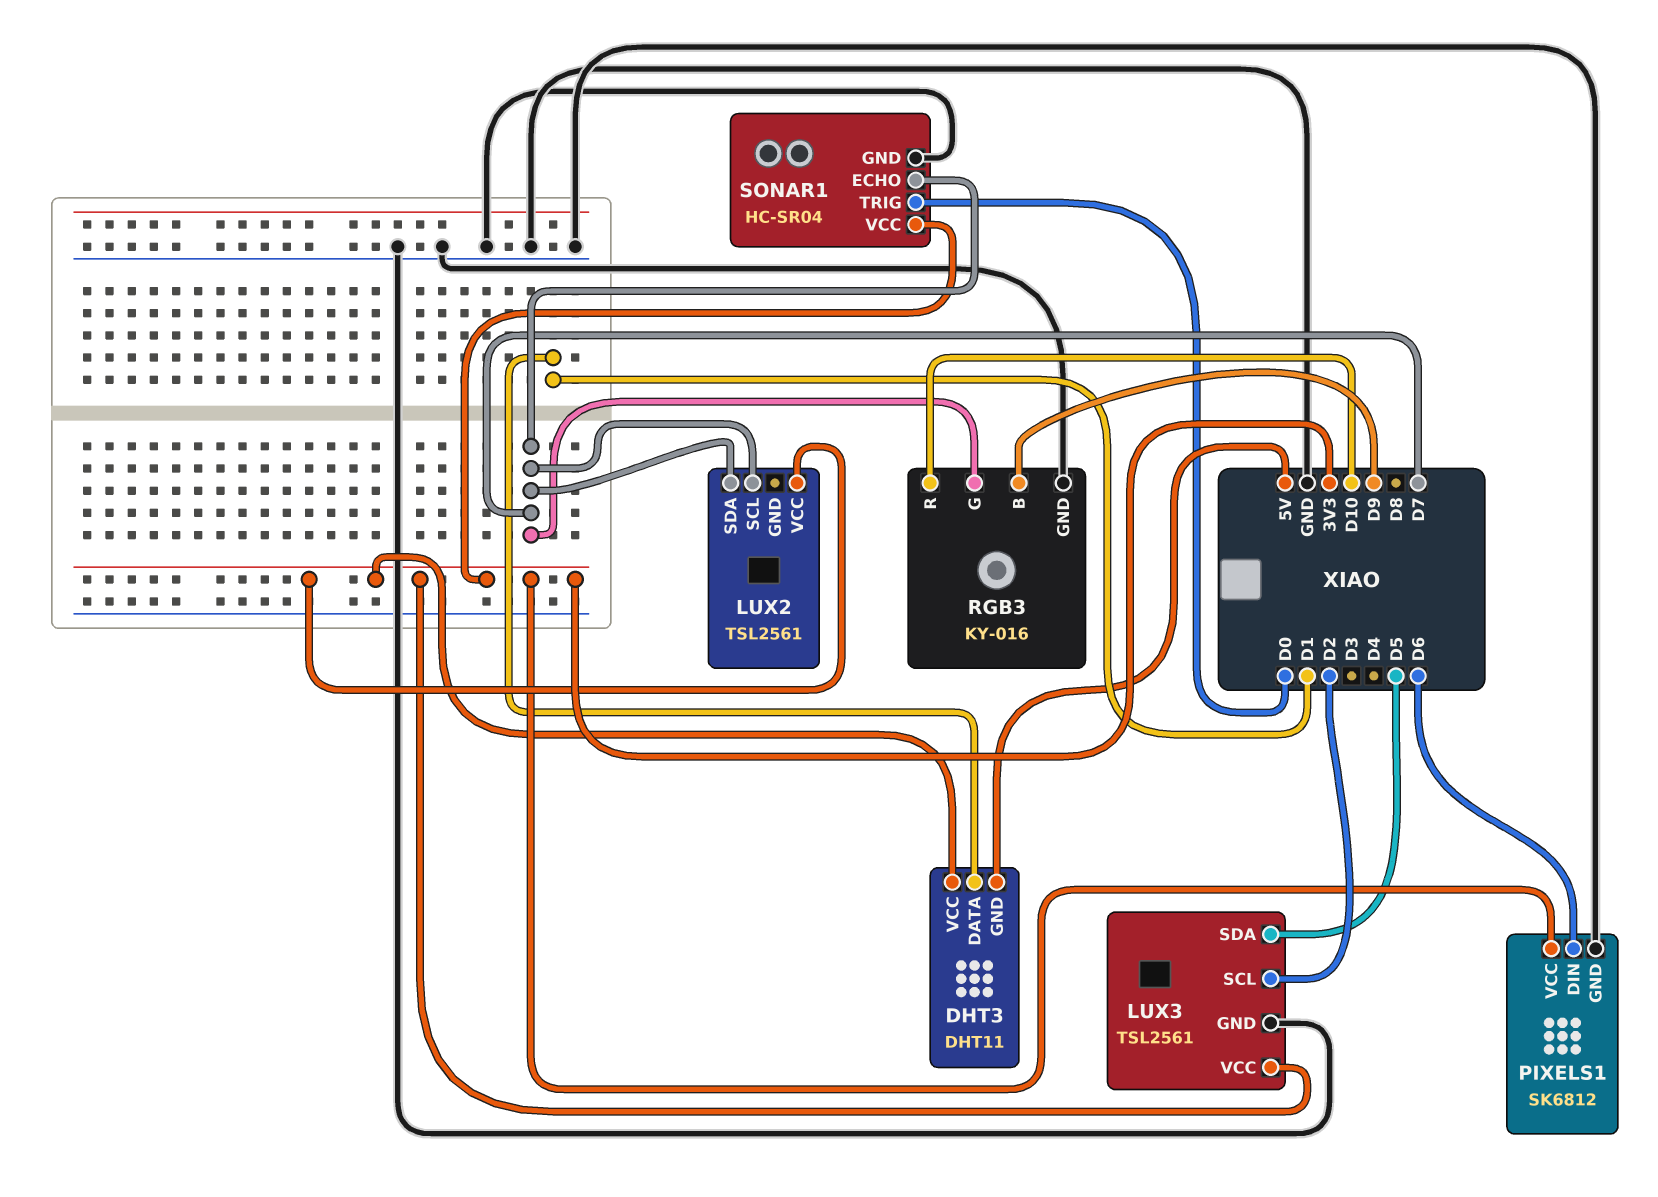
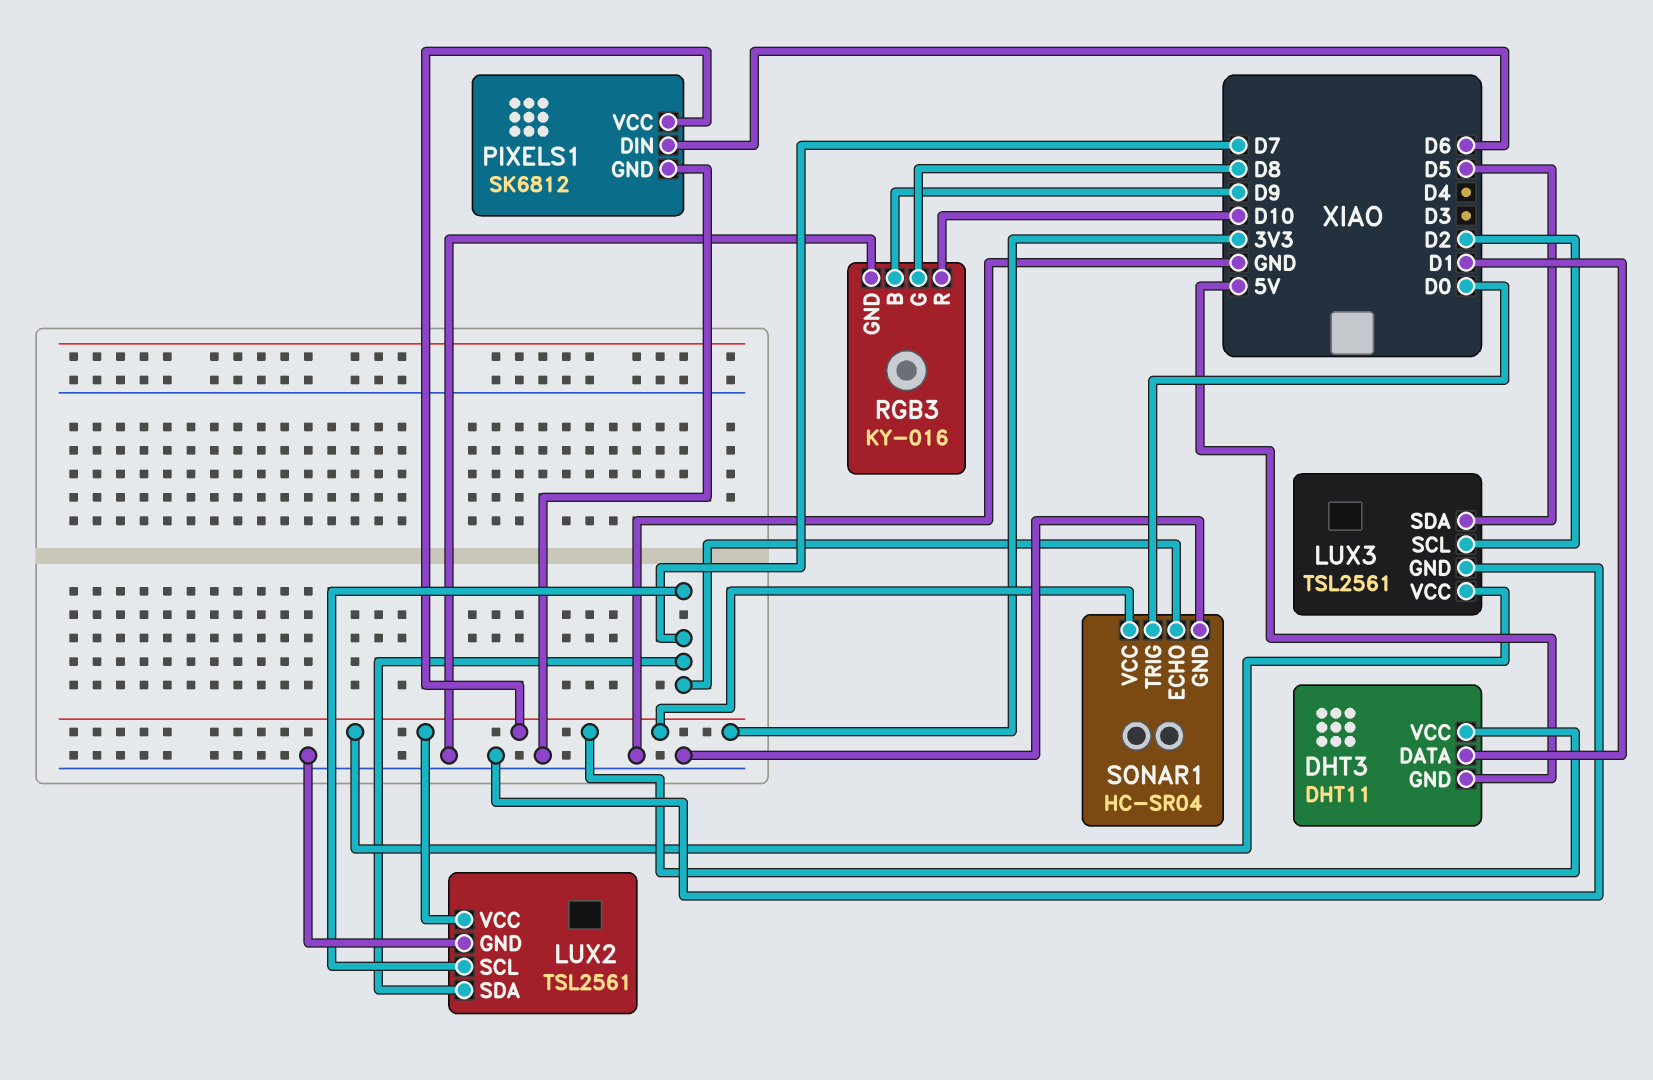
LUX2 pin GND: none -> GND
RGB3 pin G: D7 -> D8

